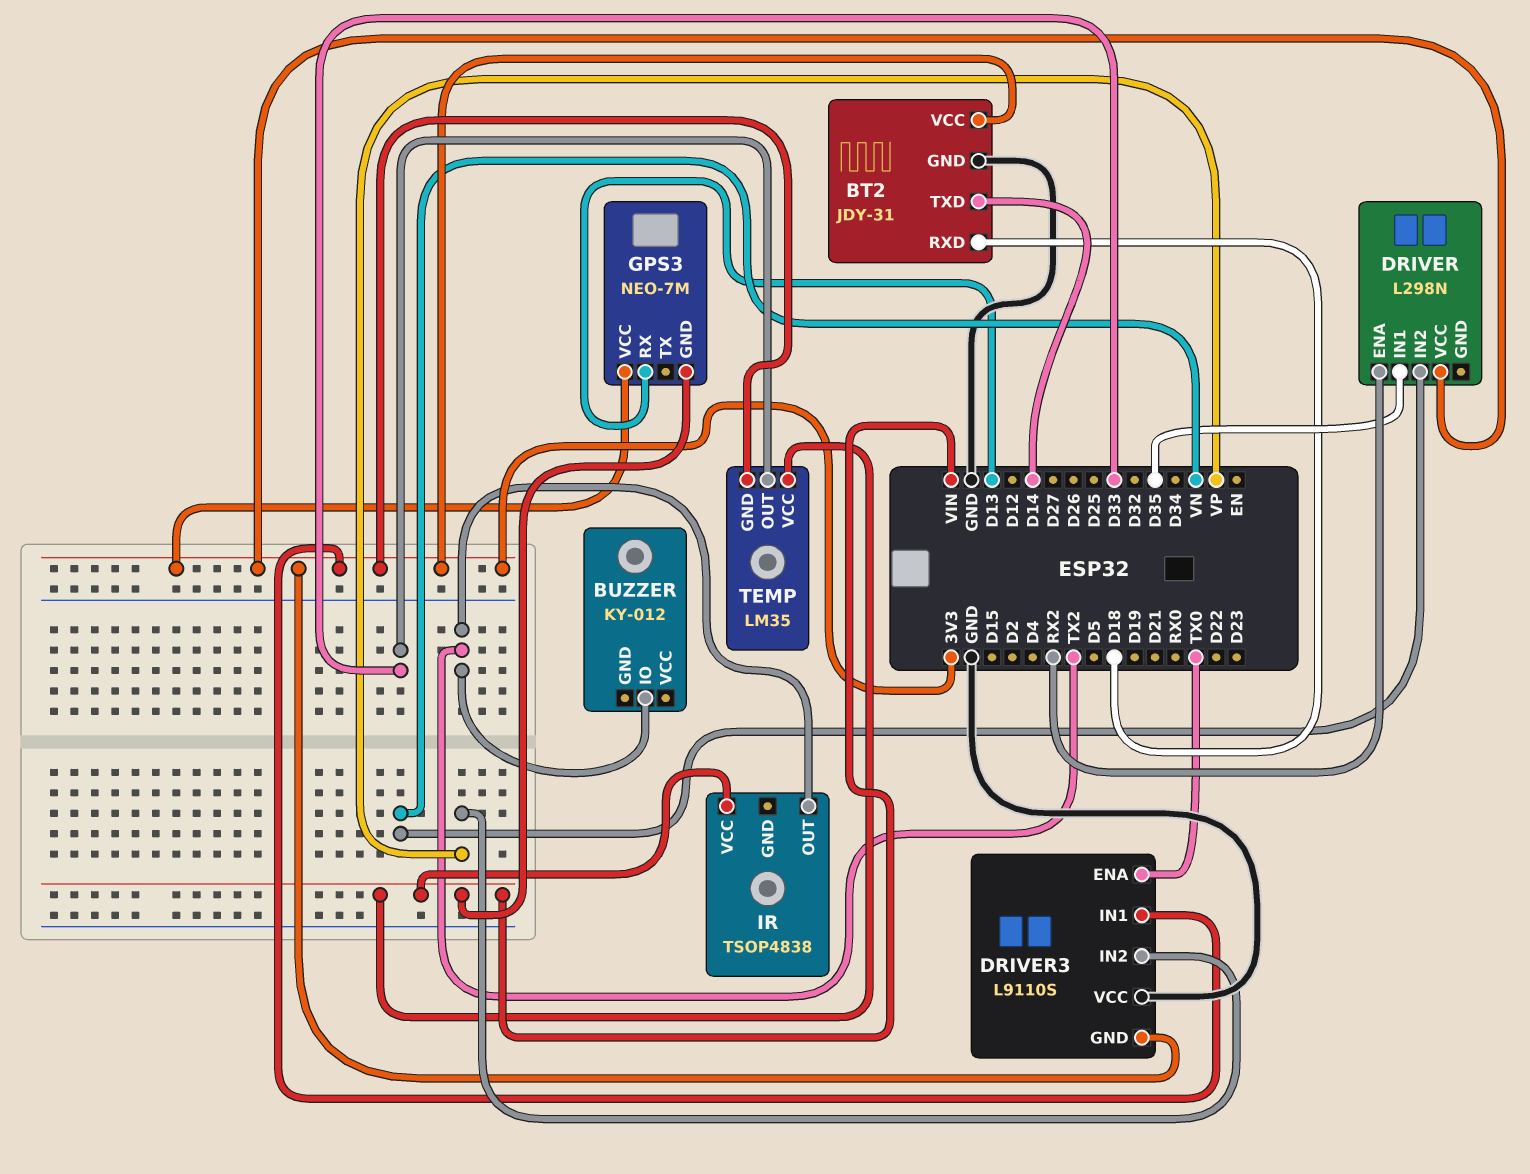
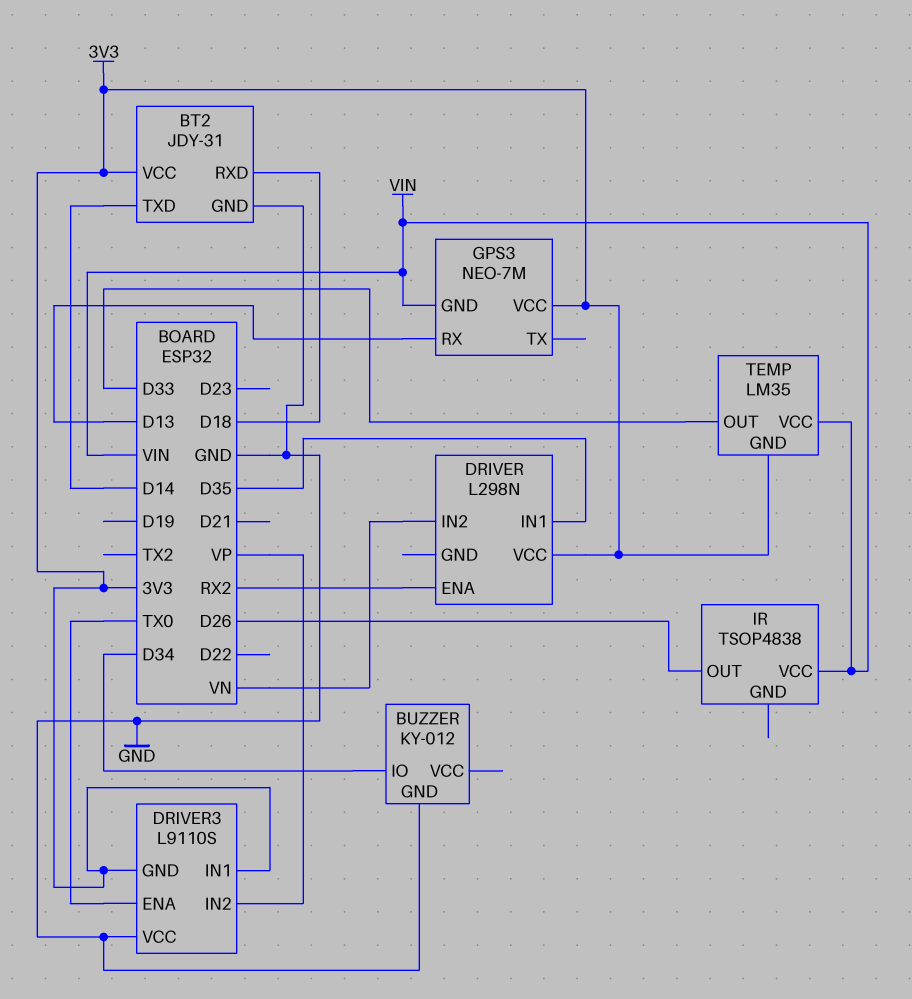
BUZZER pin GND: none -> GND
BUZZER pin IO: TX2 -> D34
IR pin OUT: TX2 -> D26

